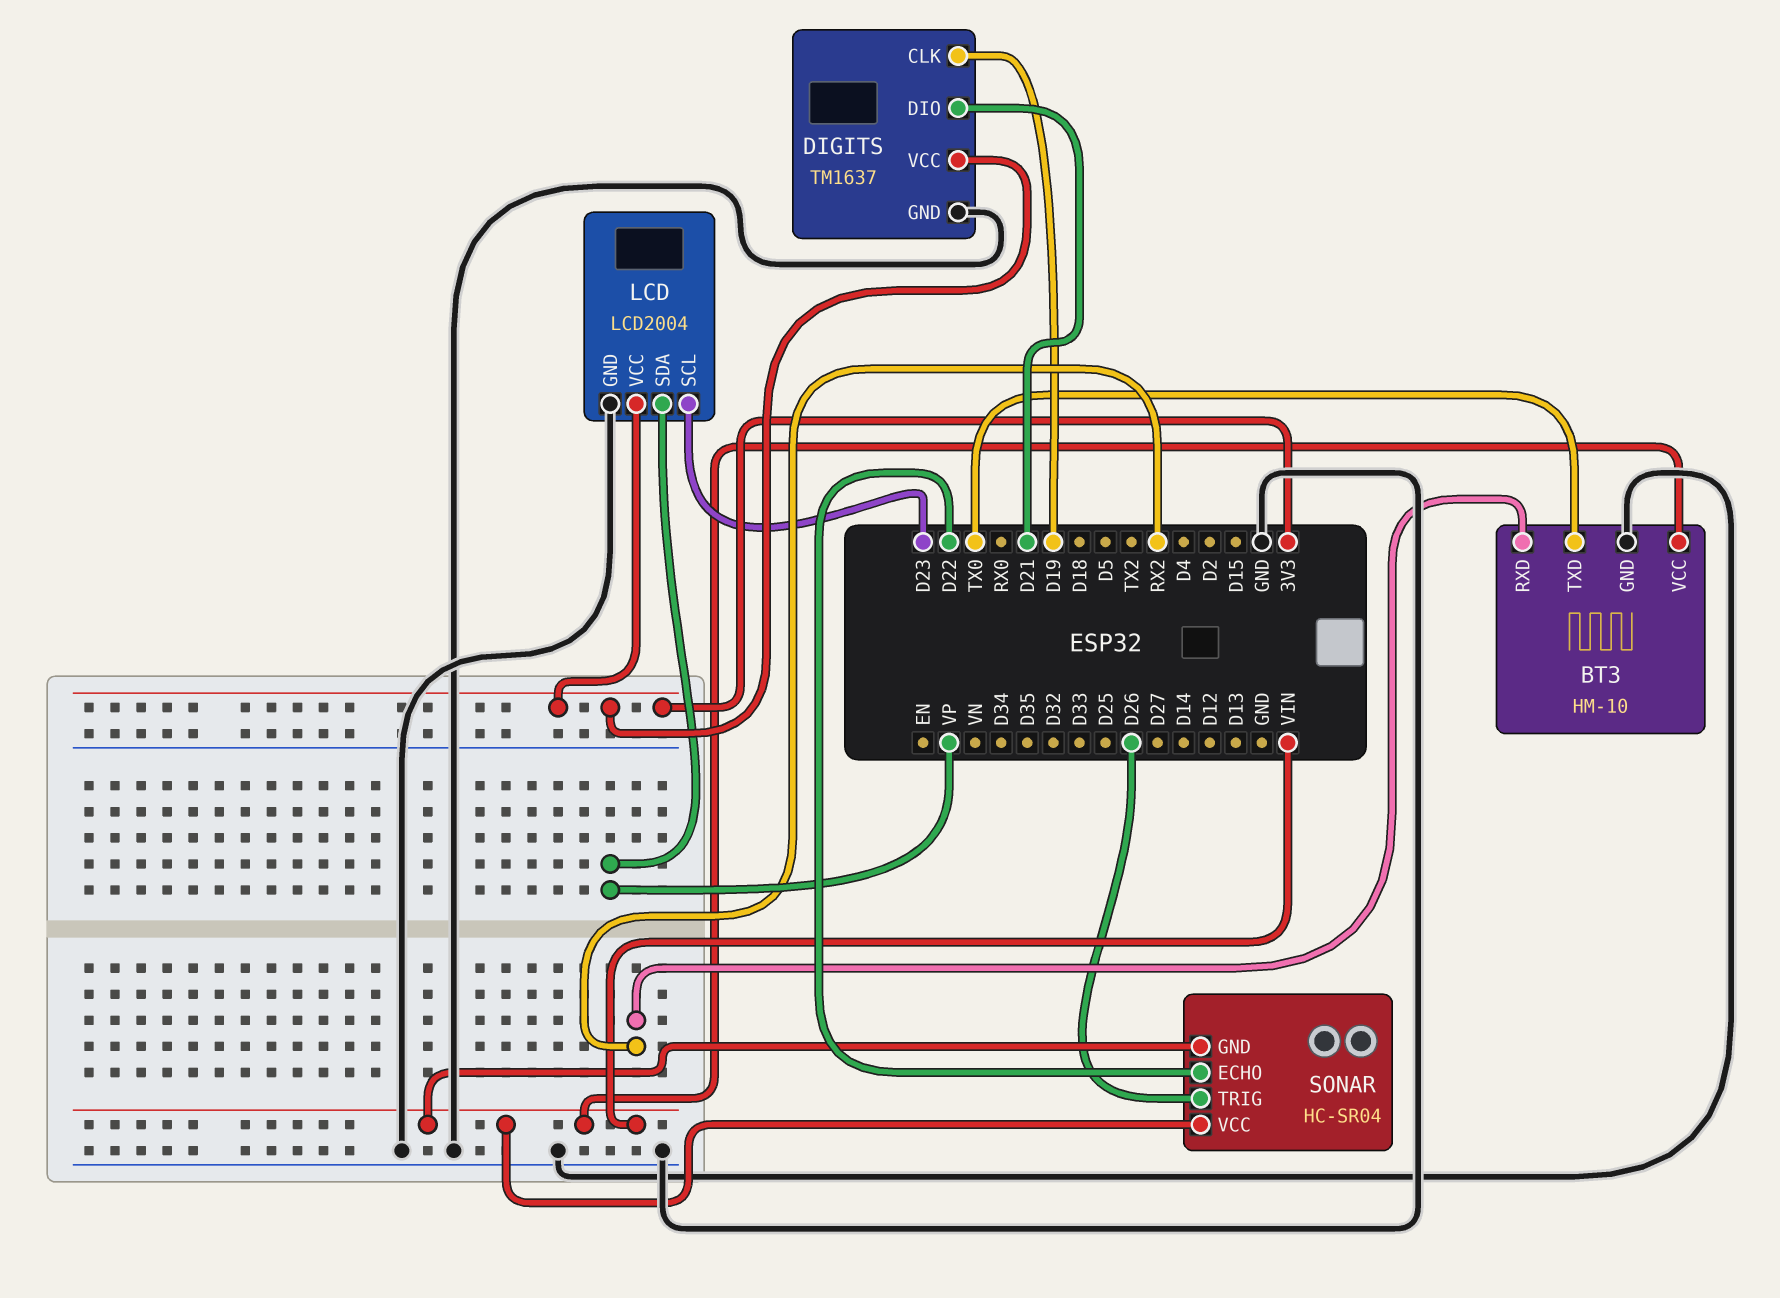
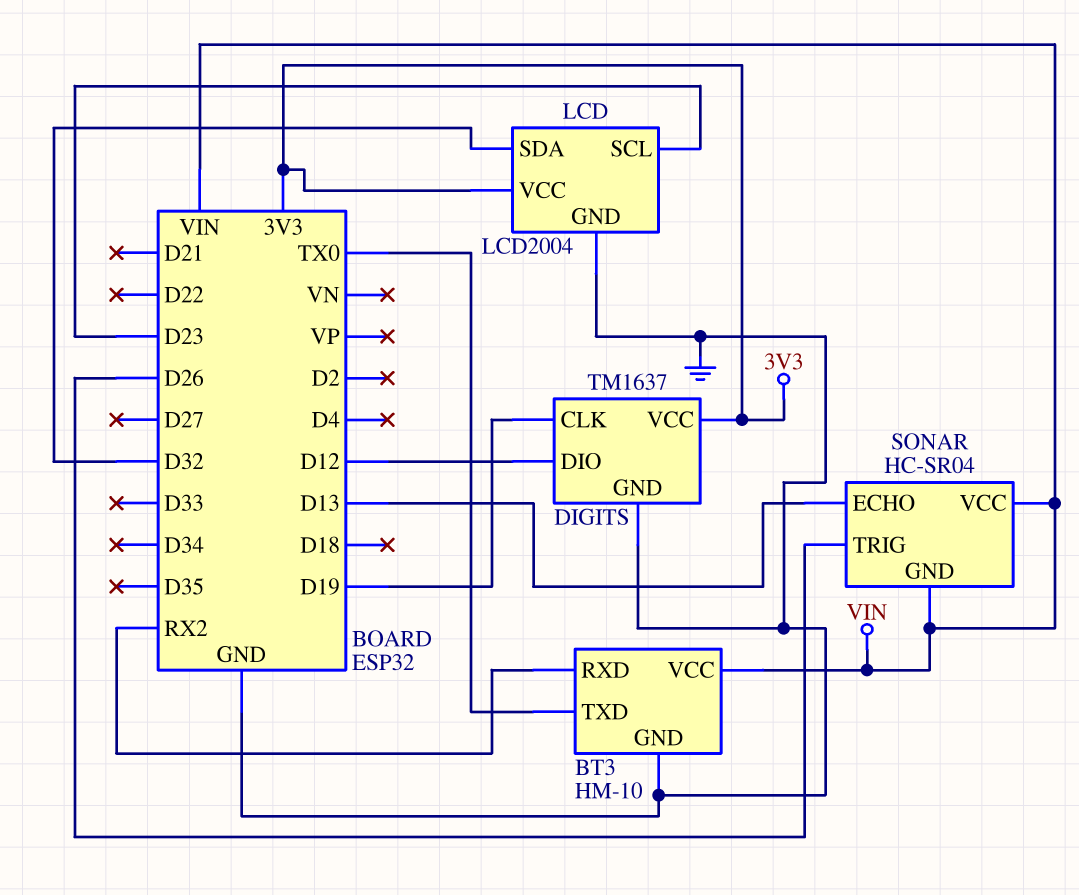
DIGITS pin DIO: D21 -> D12
LCD pin SDA: VP -> D32
SONAR pin ECHO: D22 -> D13

